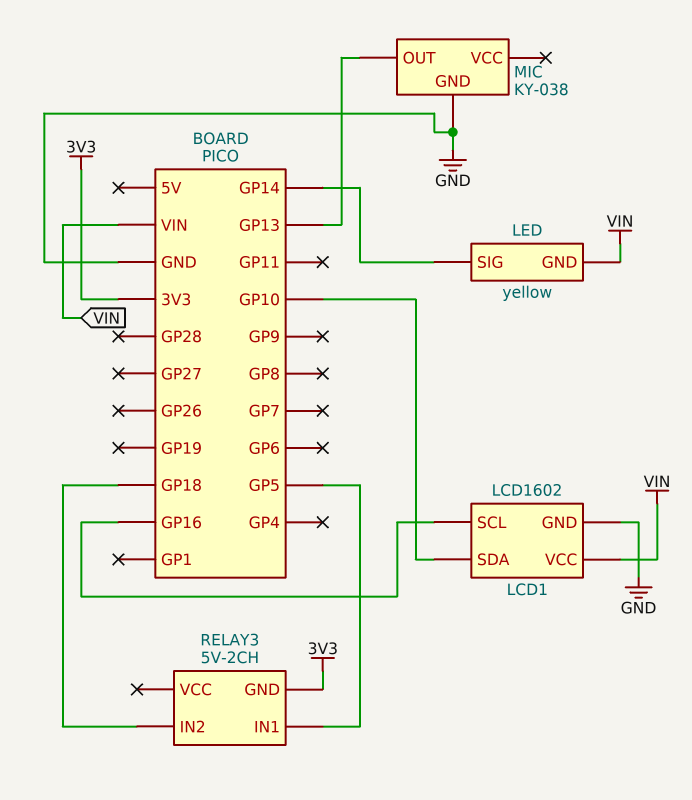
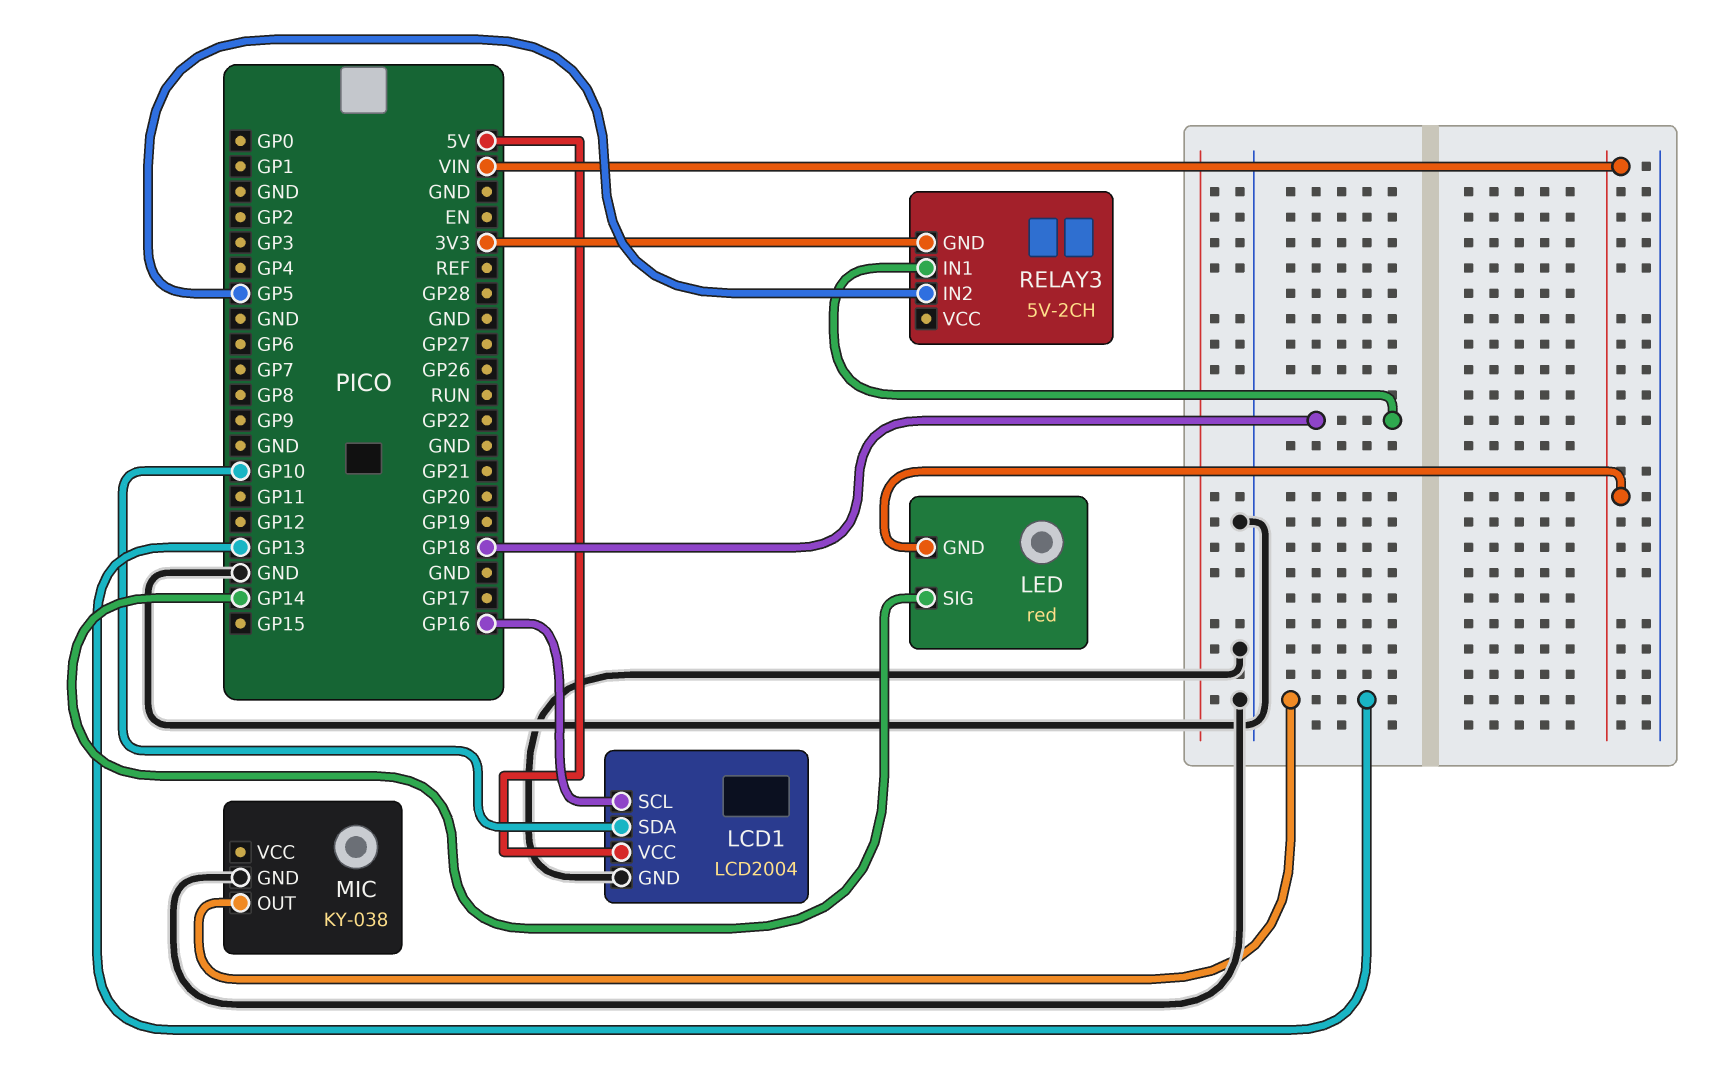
LCD1: LCD1602 -> LCD2004
LCD1 pin VCC: VIN -> 5V
LED: yellow -> red
RELAY3 pin IN1: GP5 -> GP18
RELAY3 pin IN2: GP18 -> GP5

